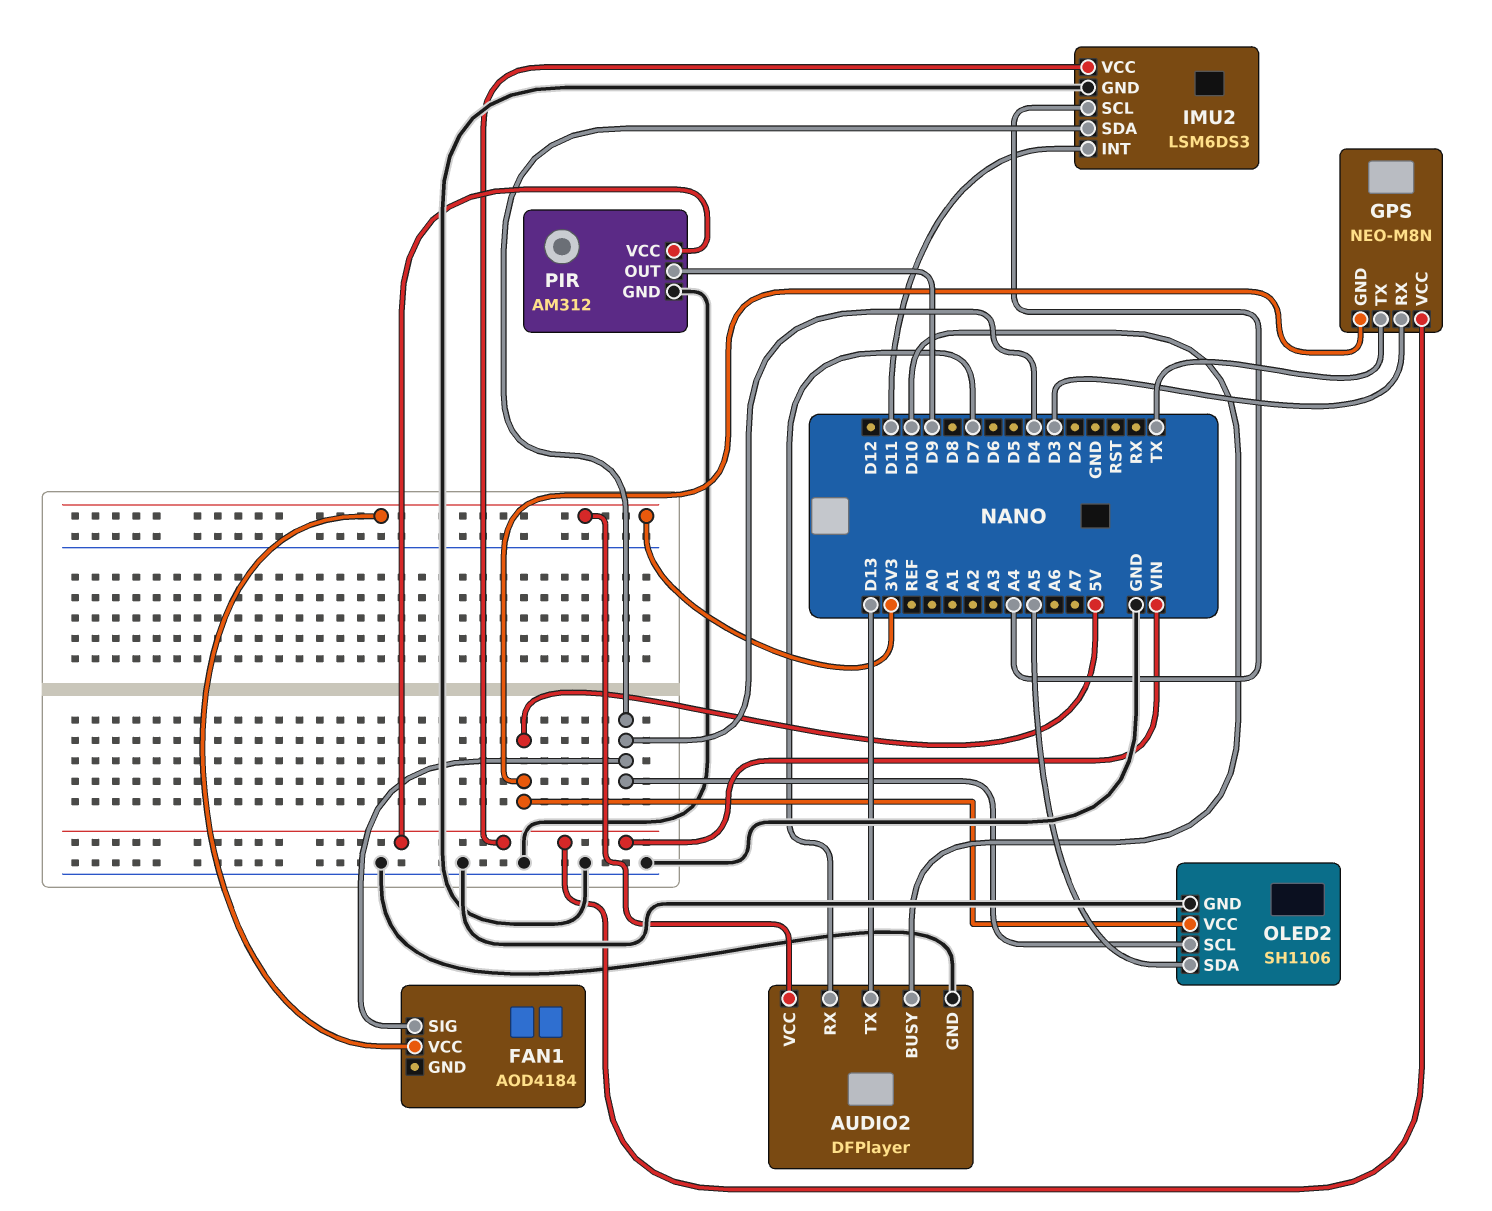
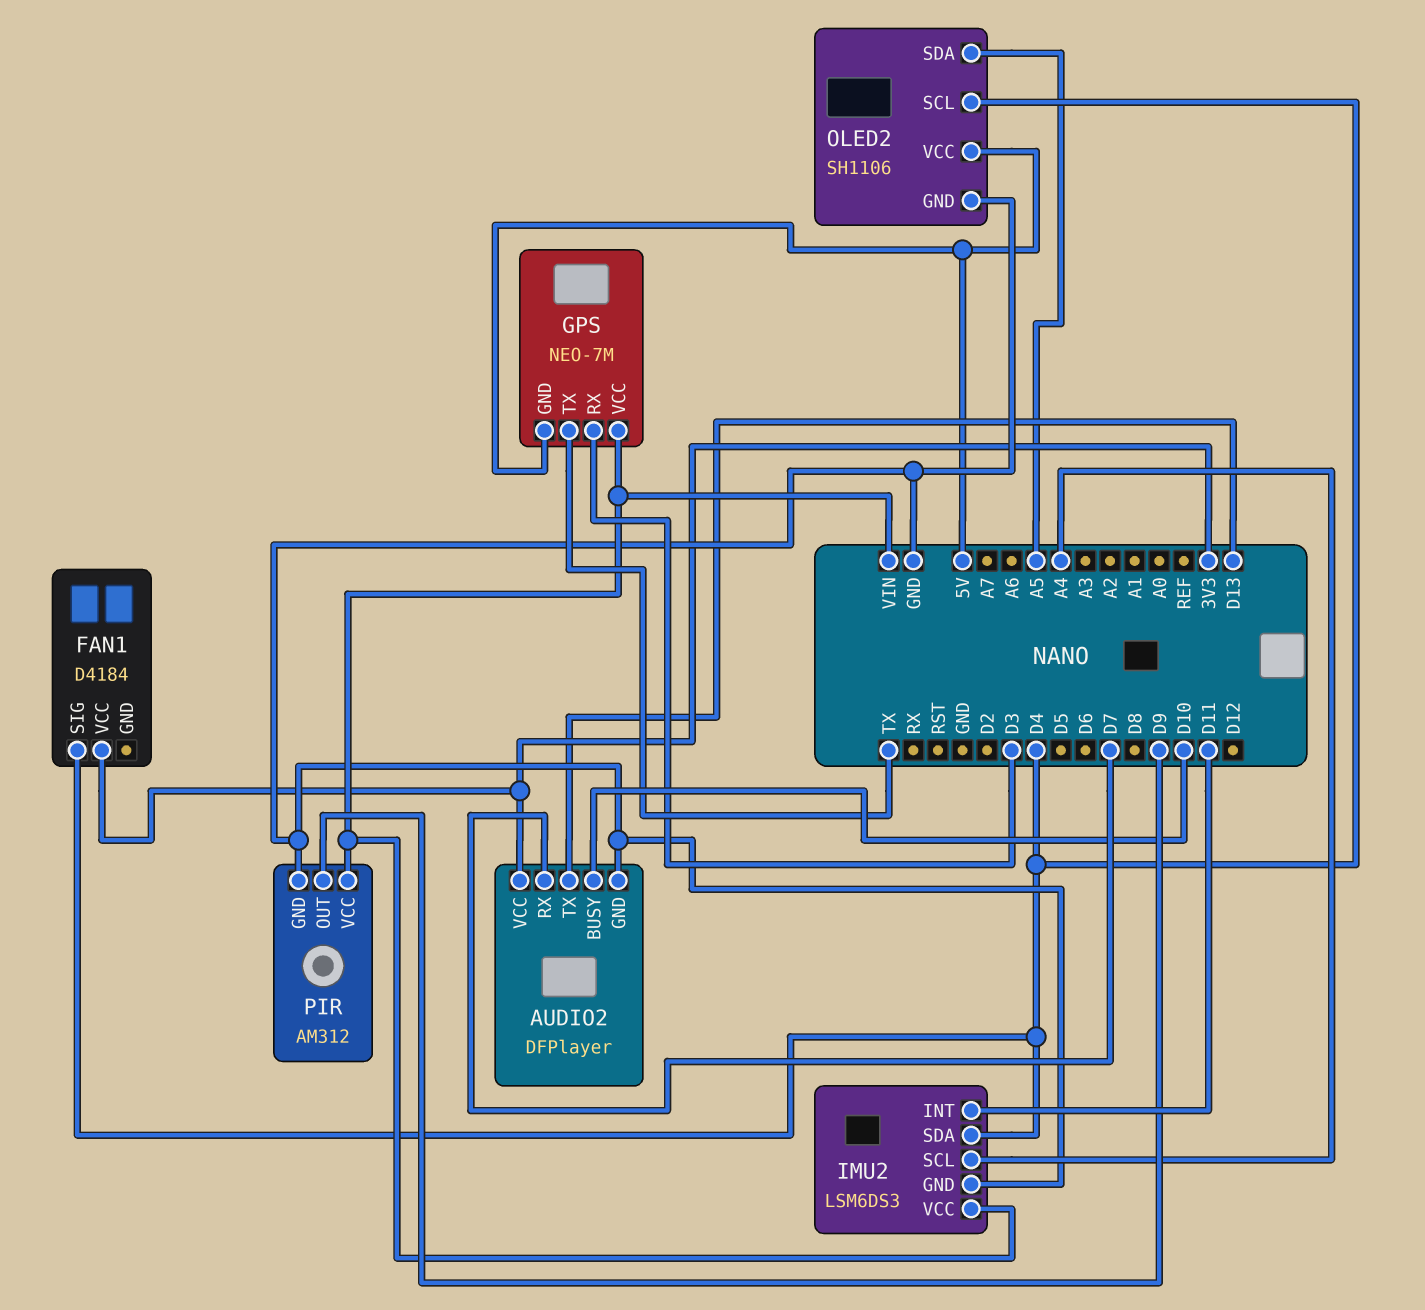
FAN1: AOD4184 -> D4184
GPS: NEO-M8N -> NEO-7M

